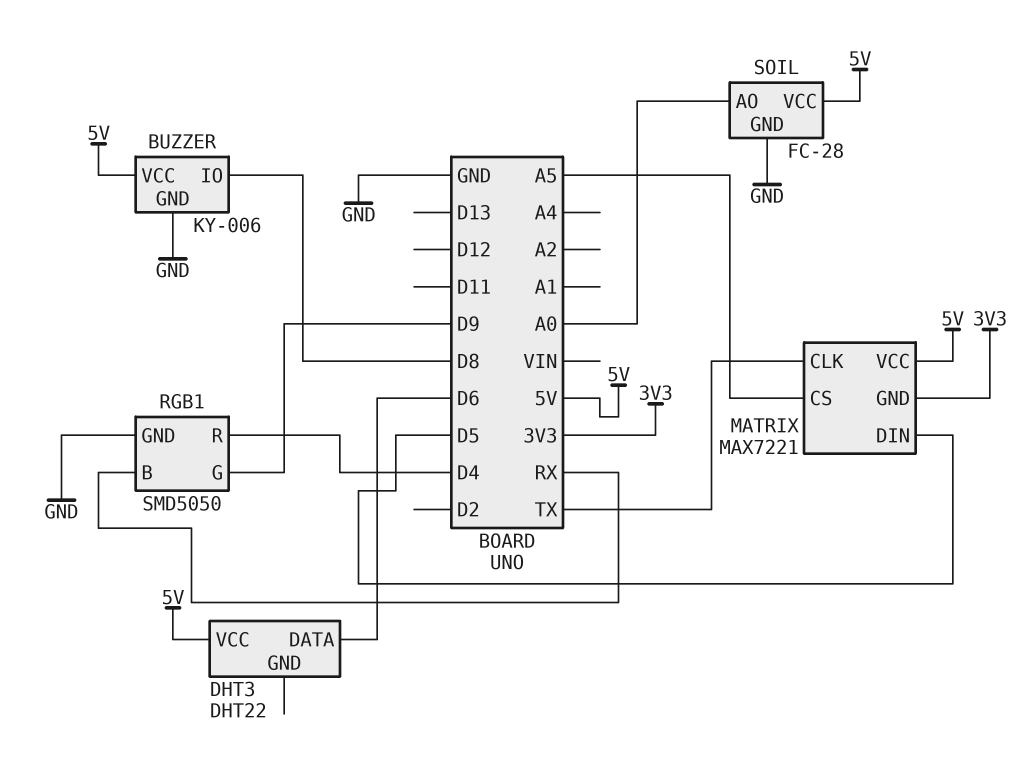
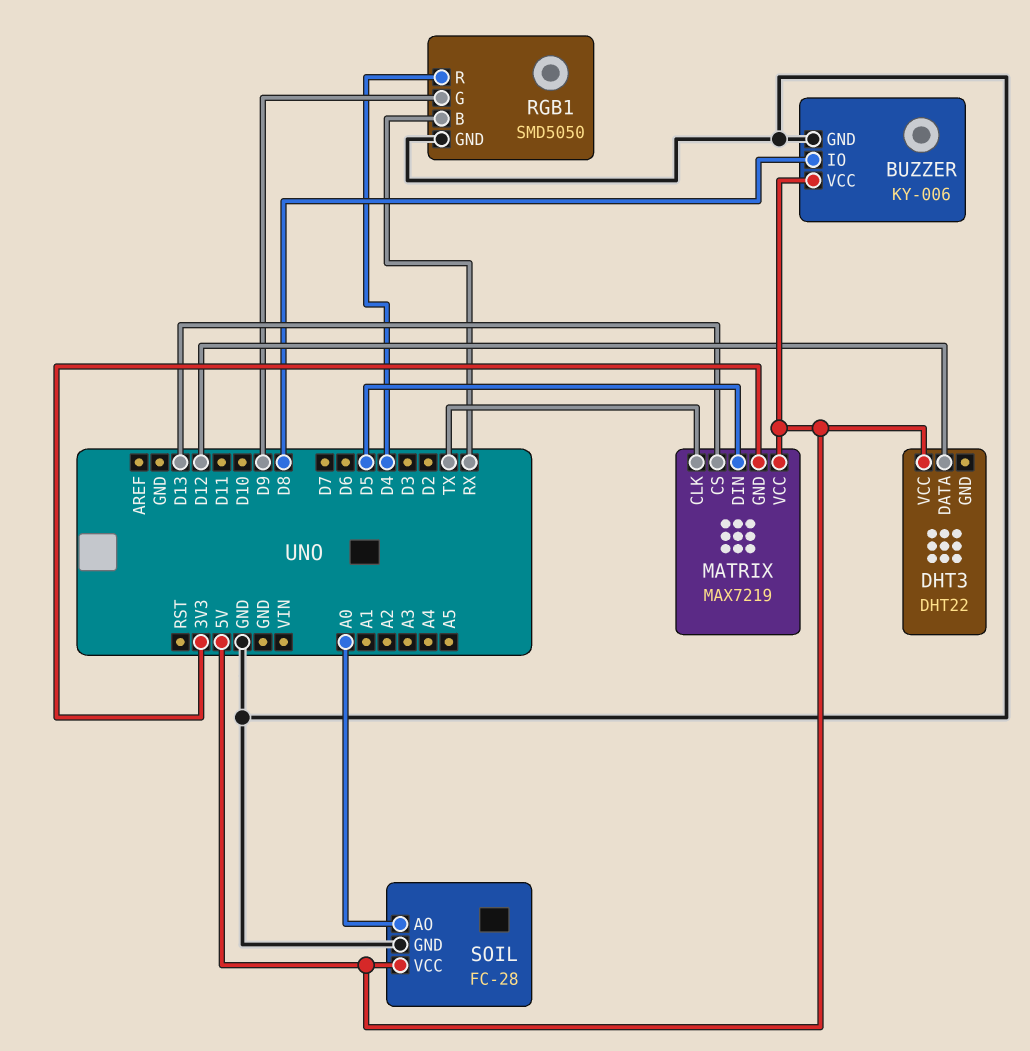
DHT3 pin DATA: D6 -> D12
MATRIX: MAX7221 -> MAX7219
MATRIX pin CS: A5 -> D13

